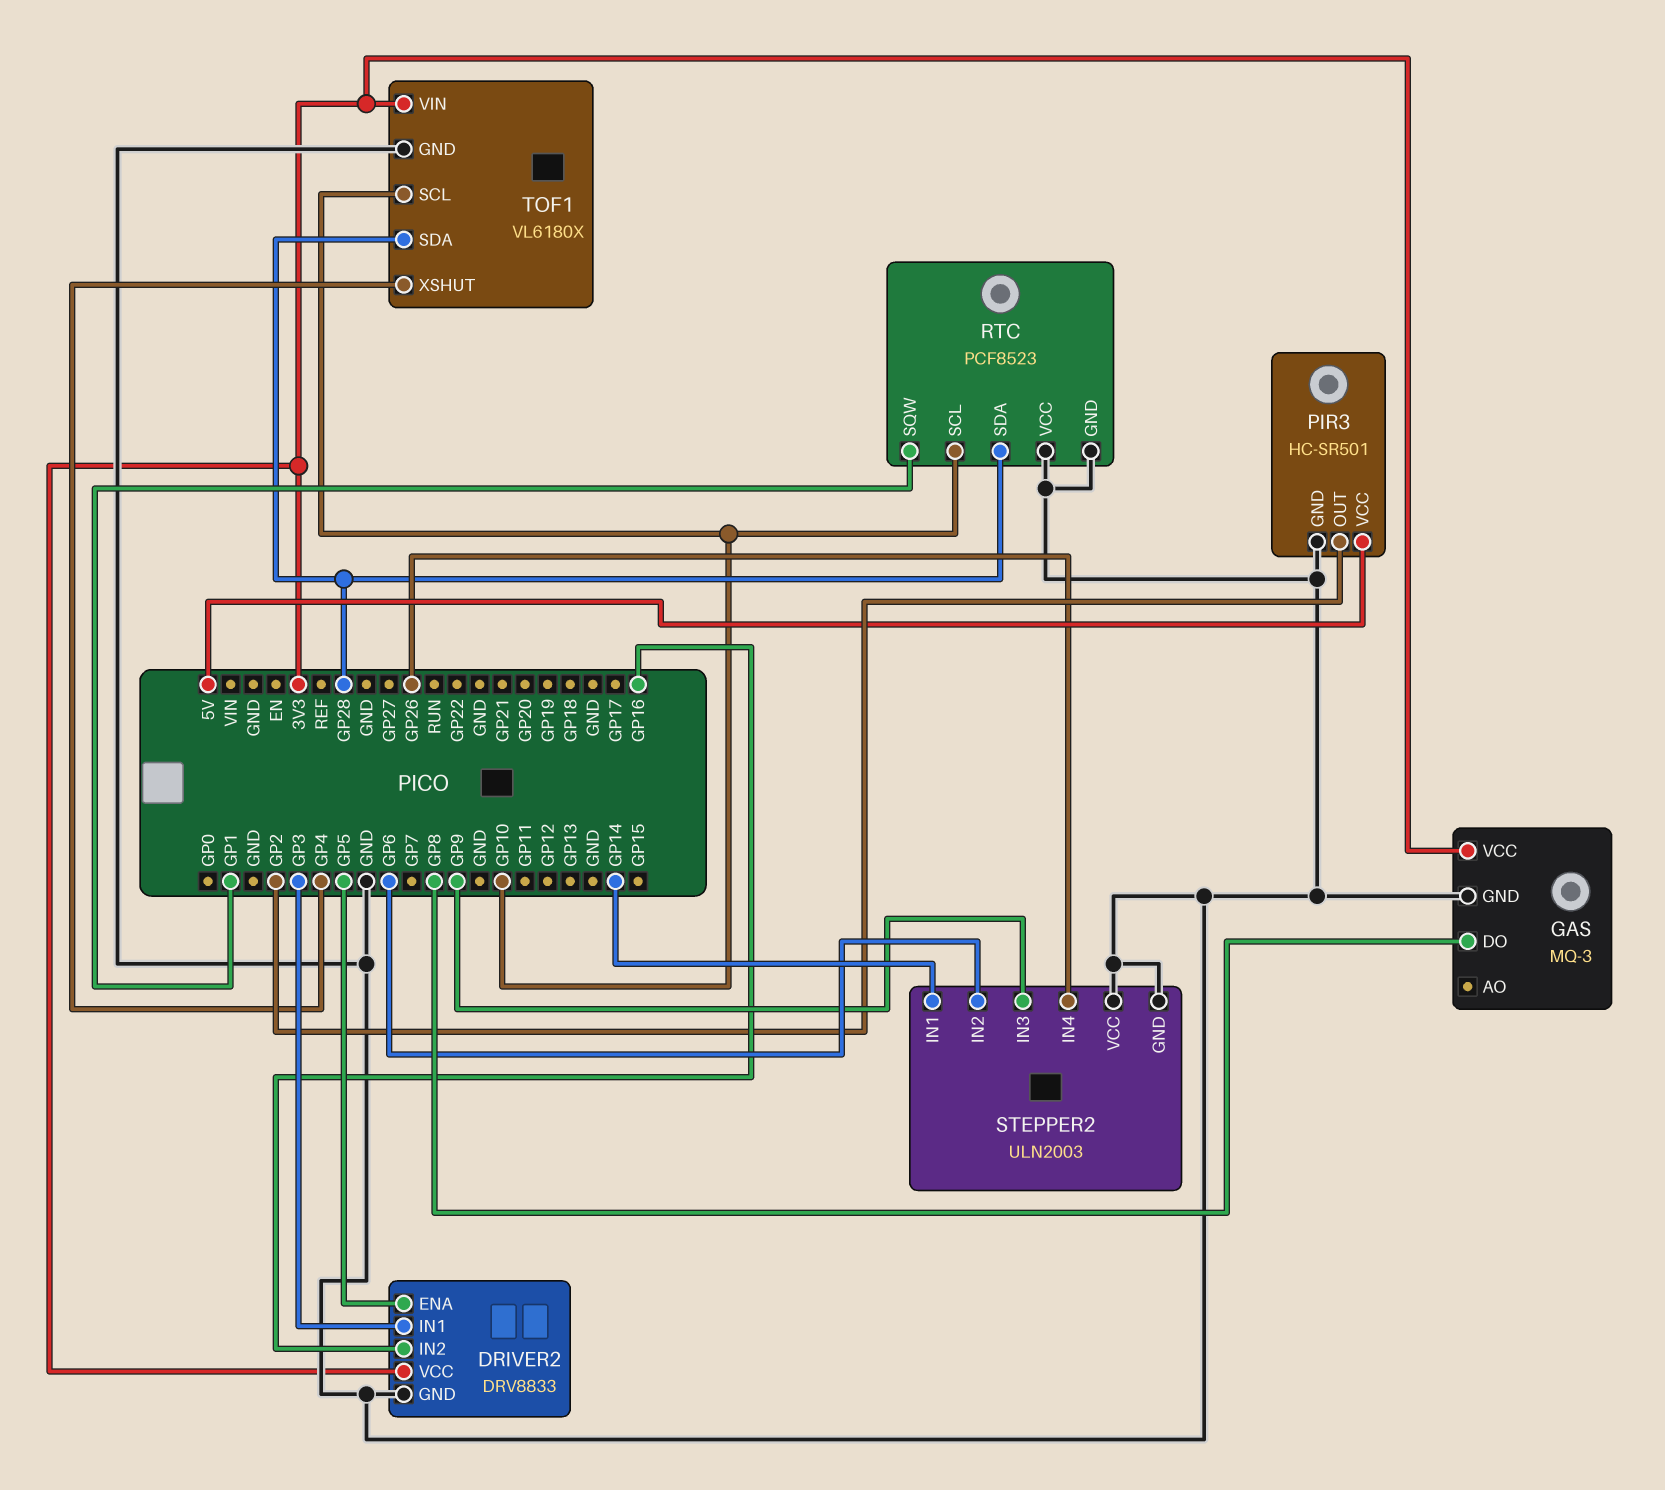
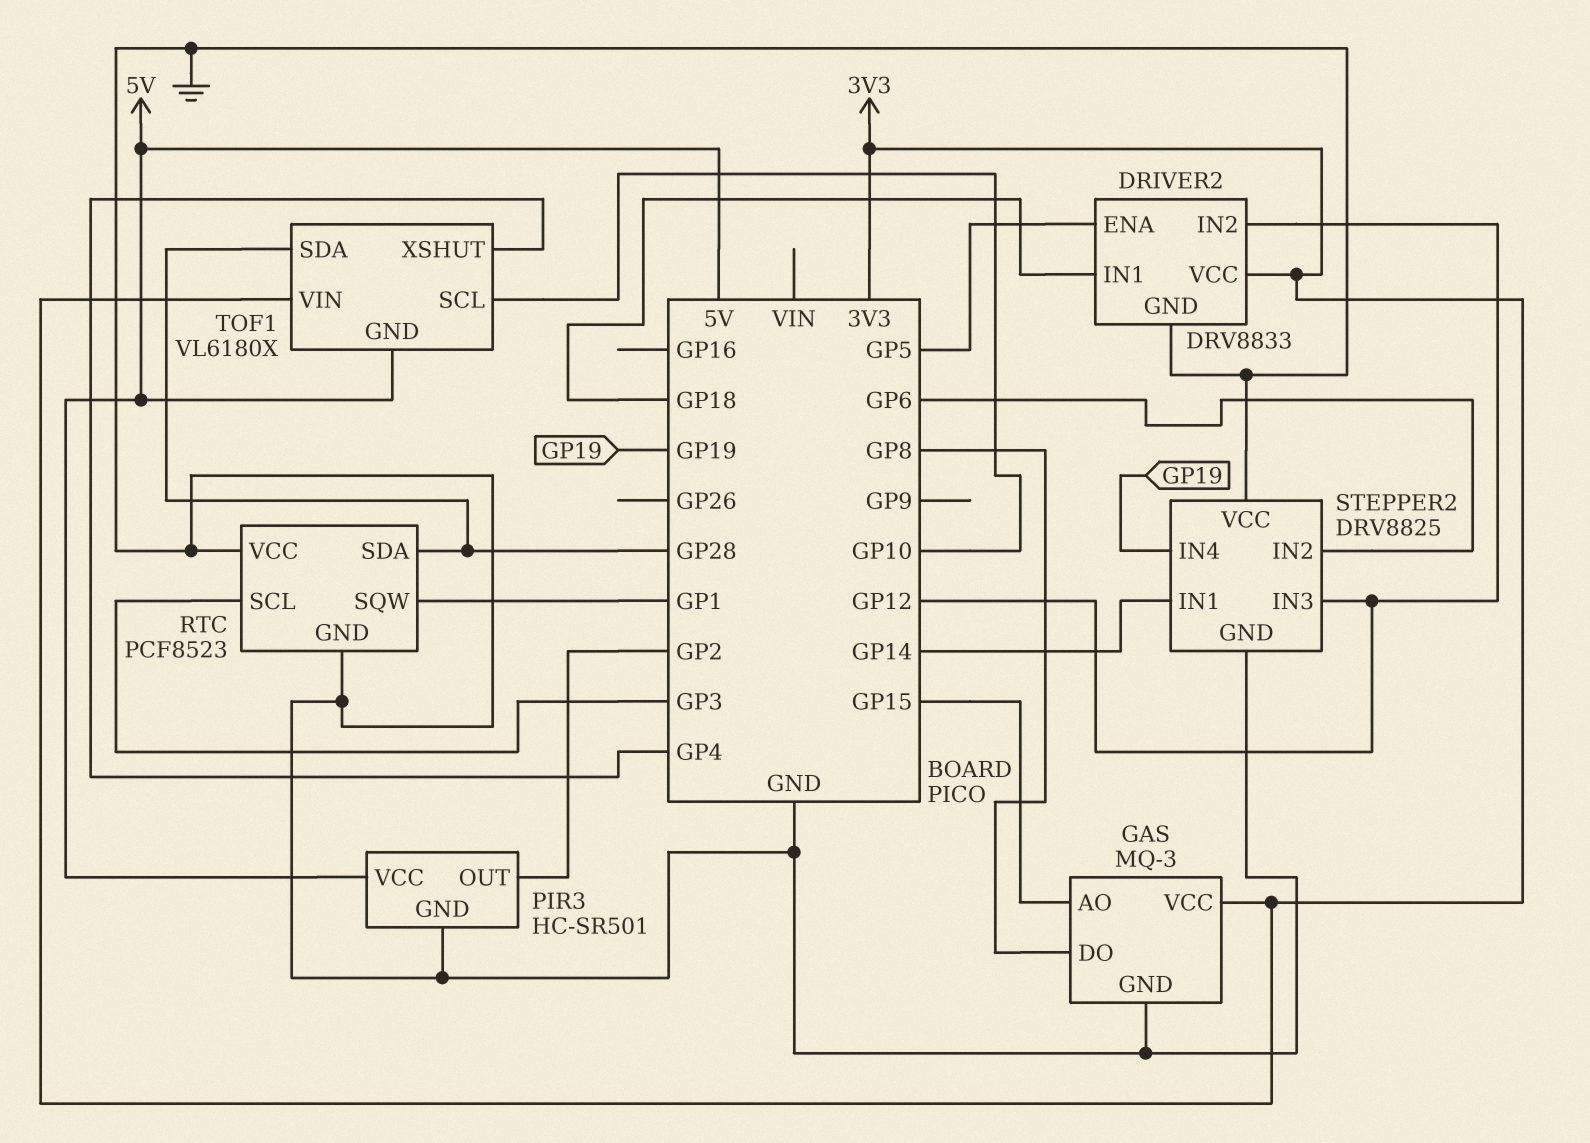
DRIVER2 pin IN1: GP3 -> GP18
DRIVER2 pin IN2: GP16 -> GP12
GAS pin AO: none -> GP15
RTC pin SCL: GP10 -> GP3
STEPPER2: ULN2003 -> DRV8825
STEPPER2 pin IN3: GP9 -> GP12
STEPPER2 pin IN4: GP26 -> GP19
TOF1 pin GND: GND -> 5V

